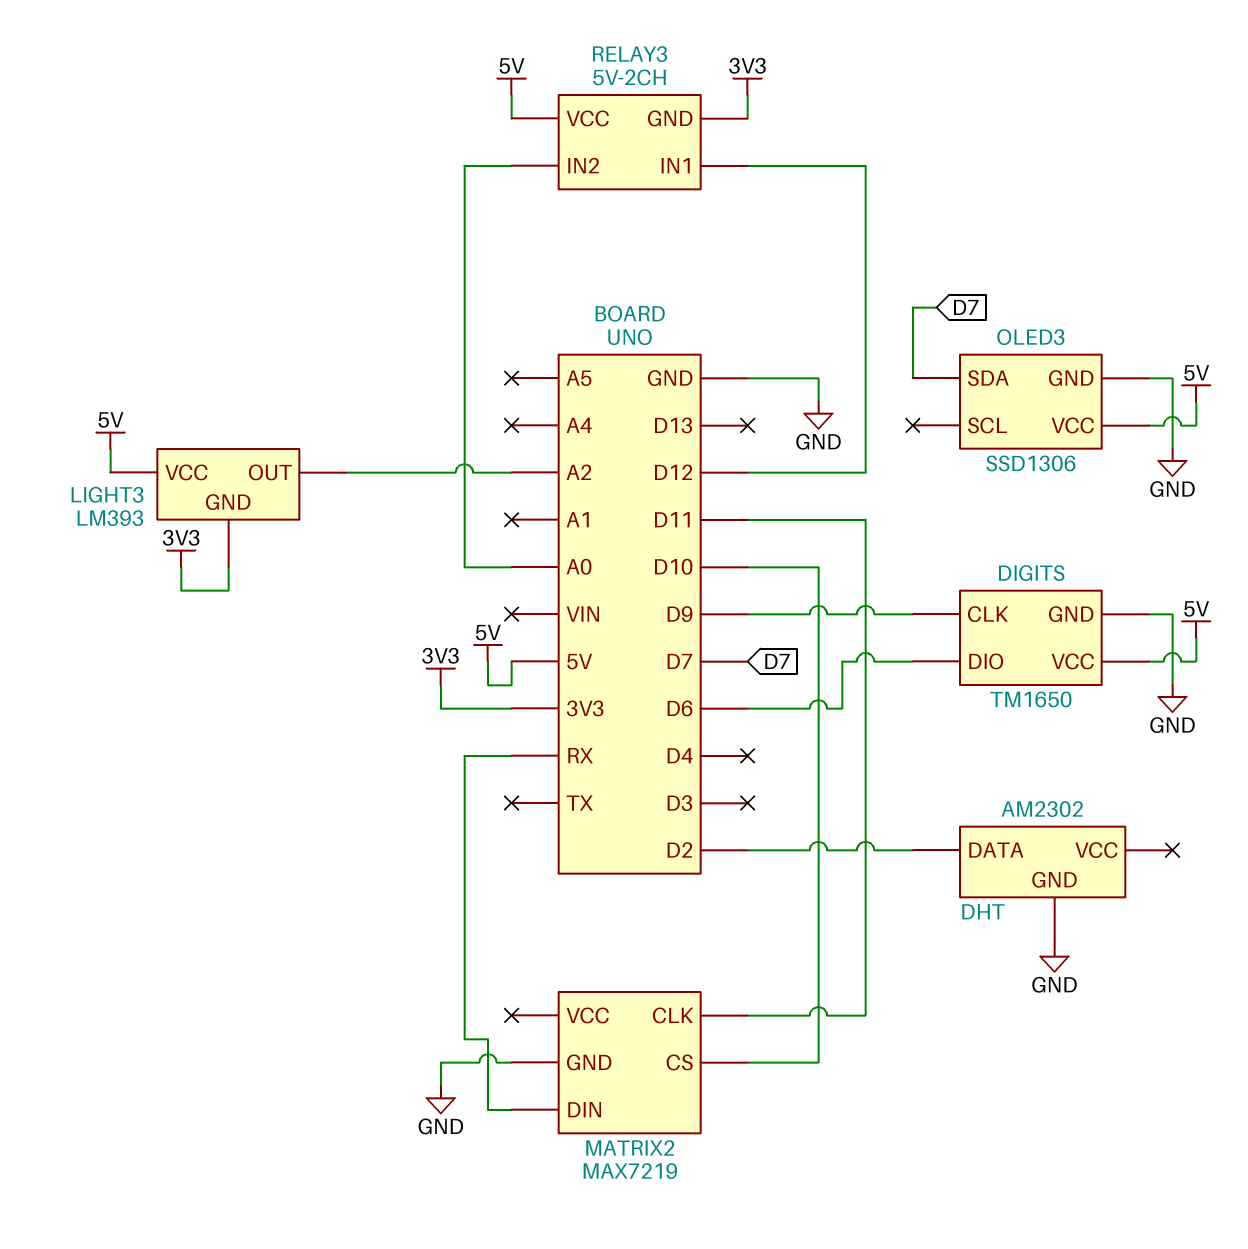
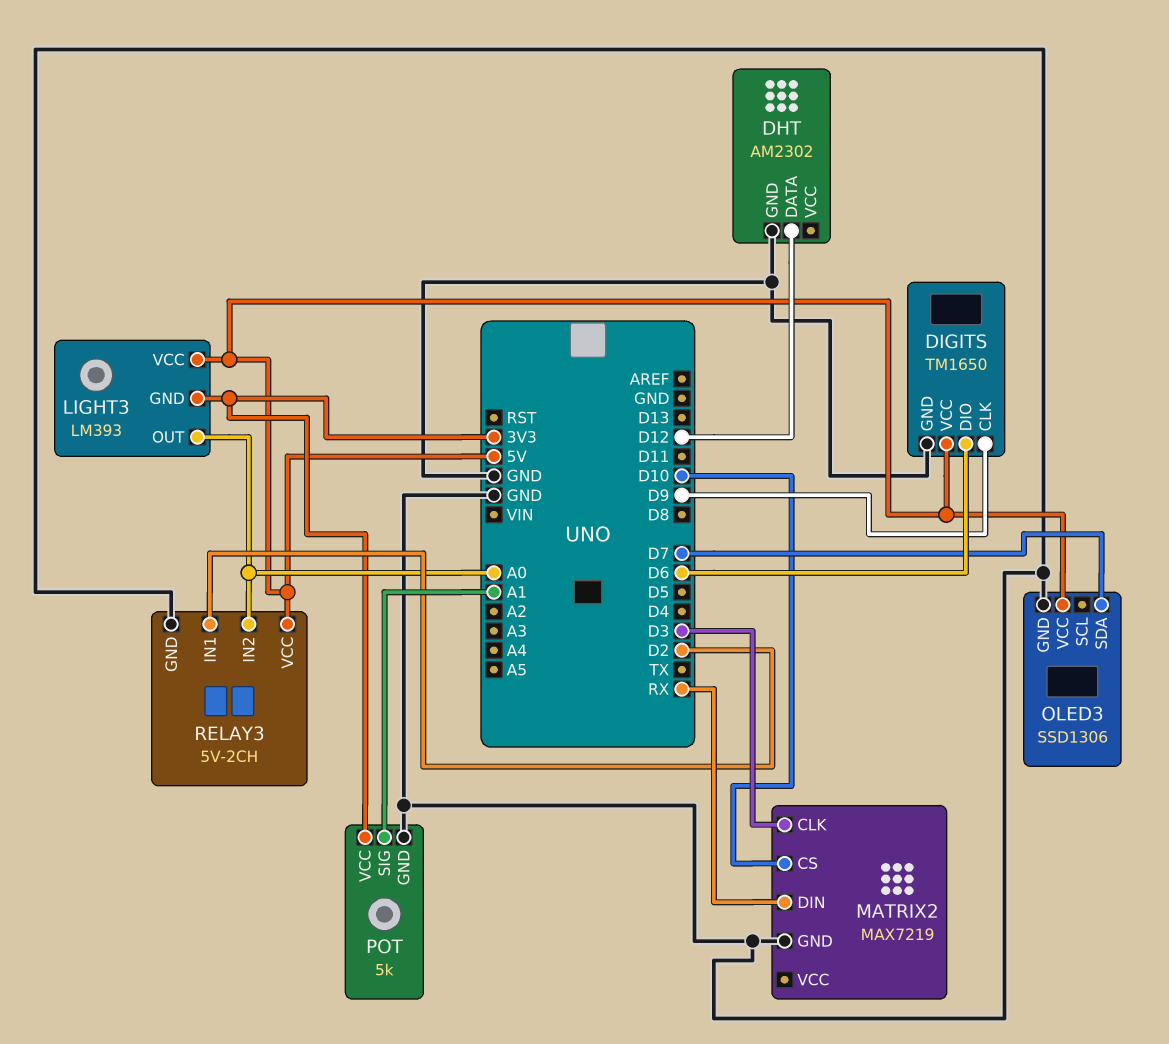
DHT pin DATA: D2 -> D12
LIGHT3 pin OUT: A2 -> A0
MATRIX2 pin CLK: D11 -> D3
POT: none -> 5k
POT pin GND: none -> GND
POT pin SIG: none -> A1
POT pin VCC: none -> 3V3
RELAY3 pin GND: 3V3 -> GND
RELAY3 pin IN1: D12 -> D2

